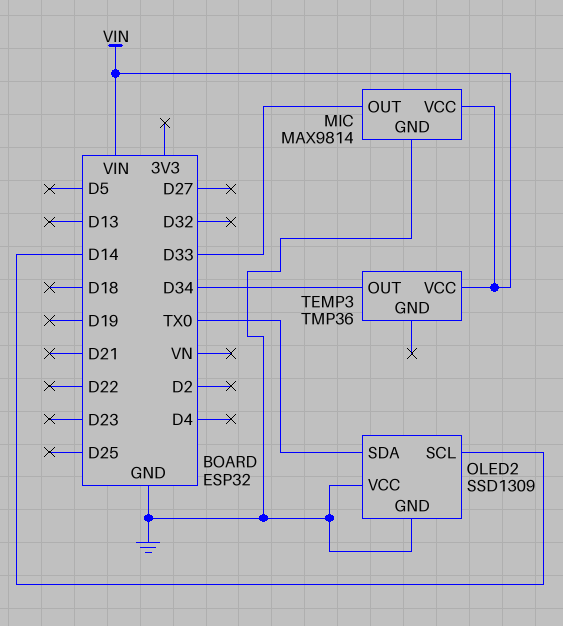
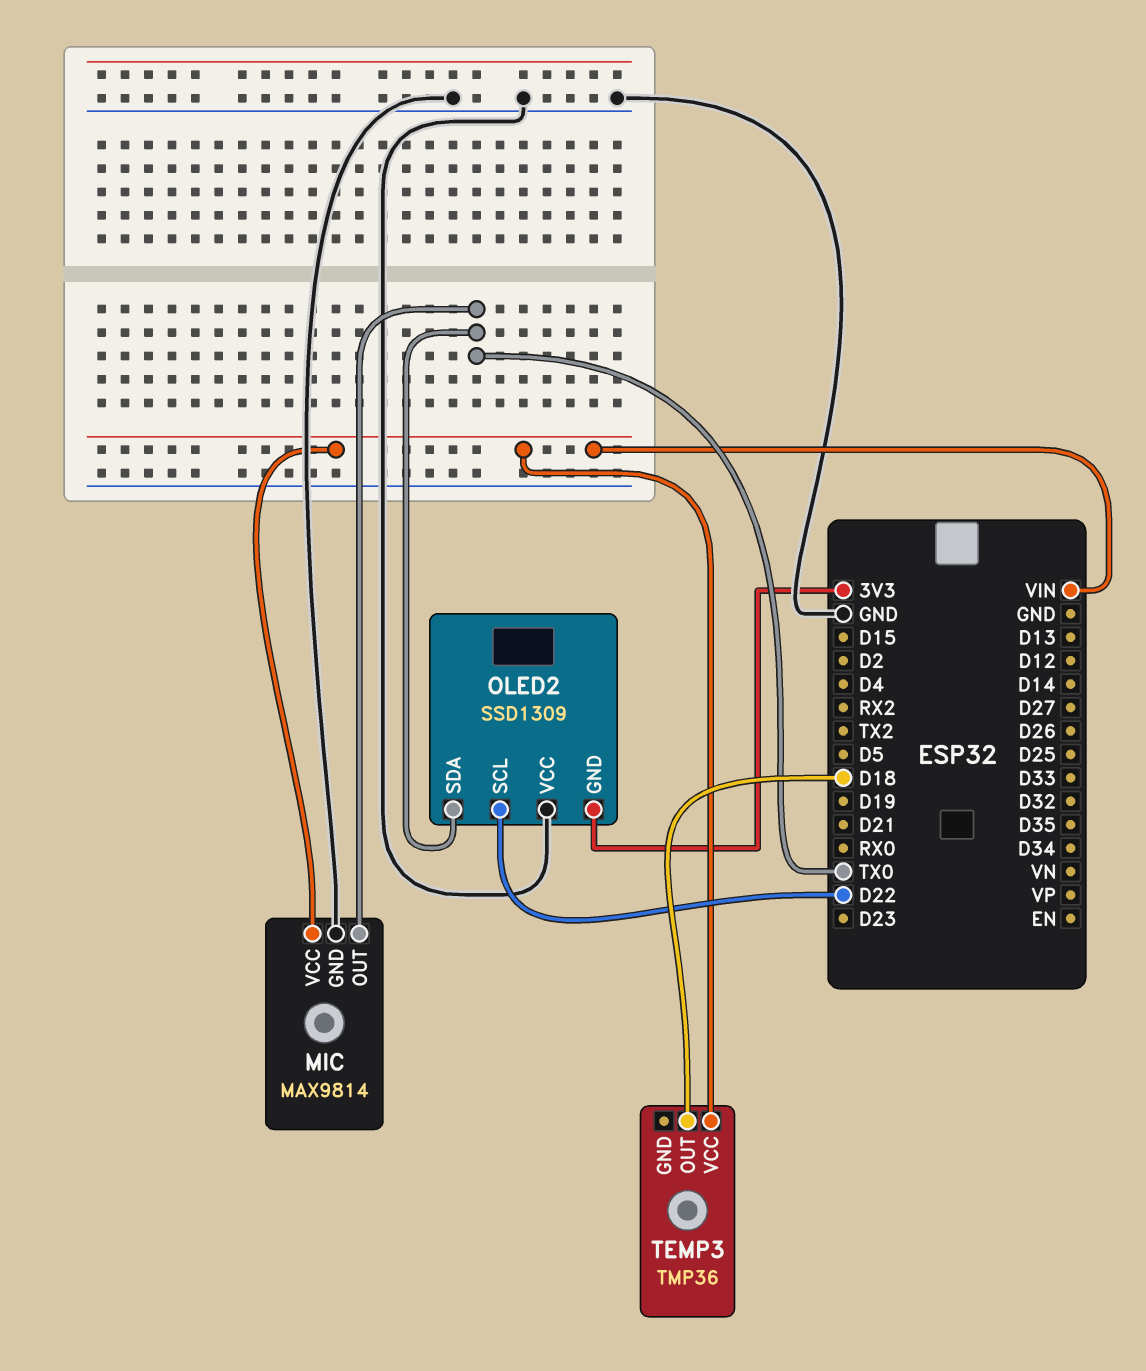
MIC pin OUT: D33 -> TX0
OLED2 pin GND: GND -> 3V3
OLED2 pin SCL: D14 -> D22
TEMP3 pin OUT: D34 -> D18

